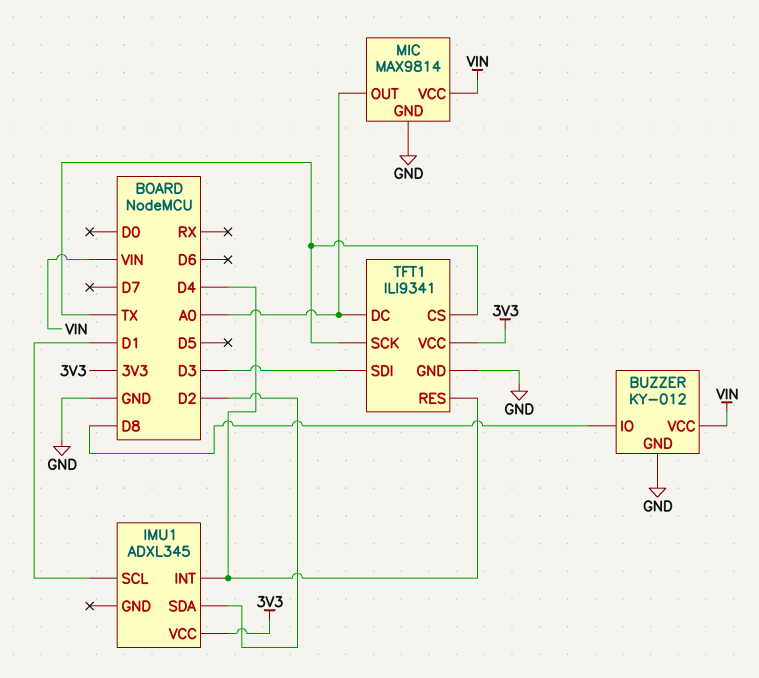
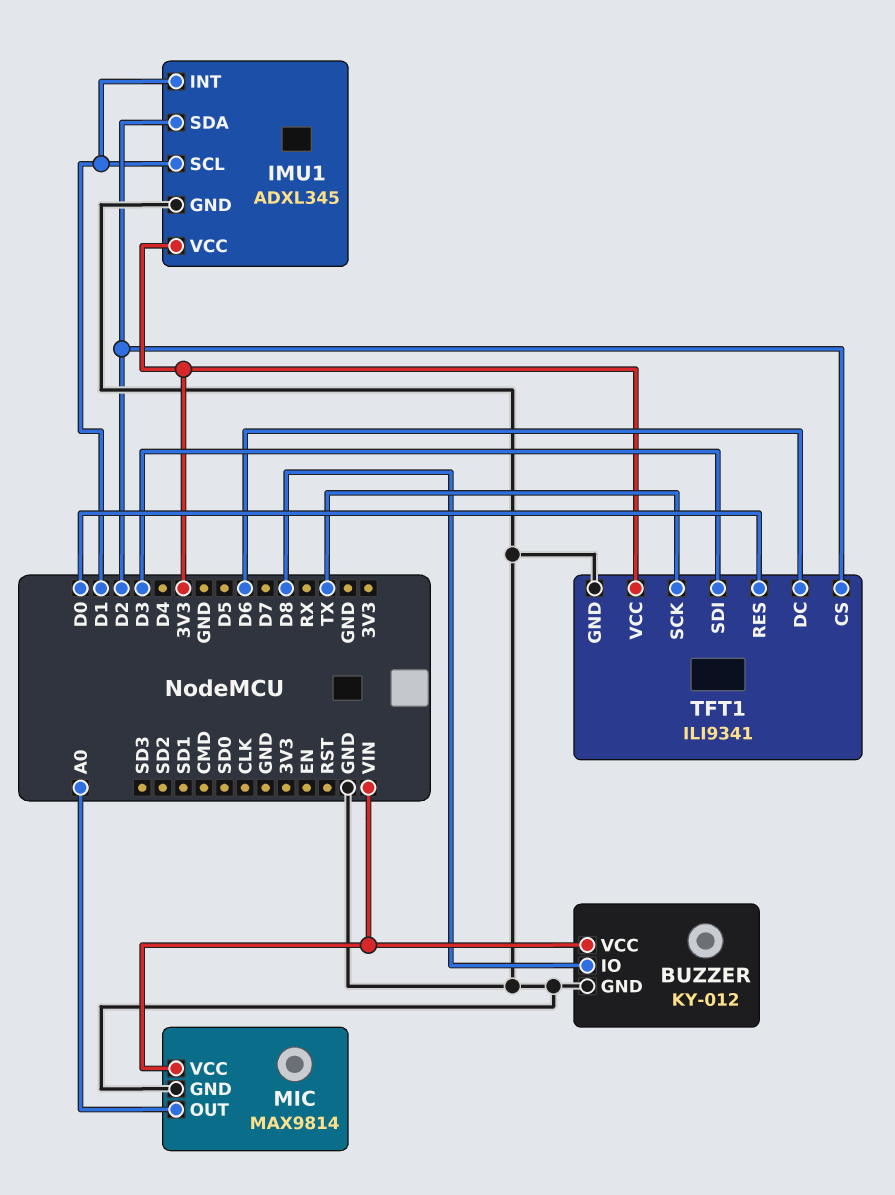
IMU1 pin GND: none -> GND
IMU1 pin INT: D4 -> D1
TFT1 pin CS: TX -> D2
TFT1 pin DC: A0 -> D6
TFT1 pin RES: D4 -> D0

